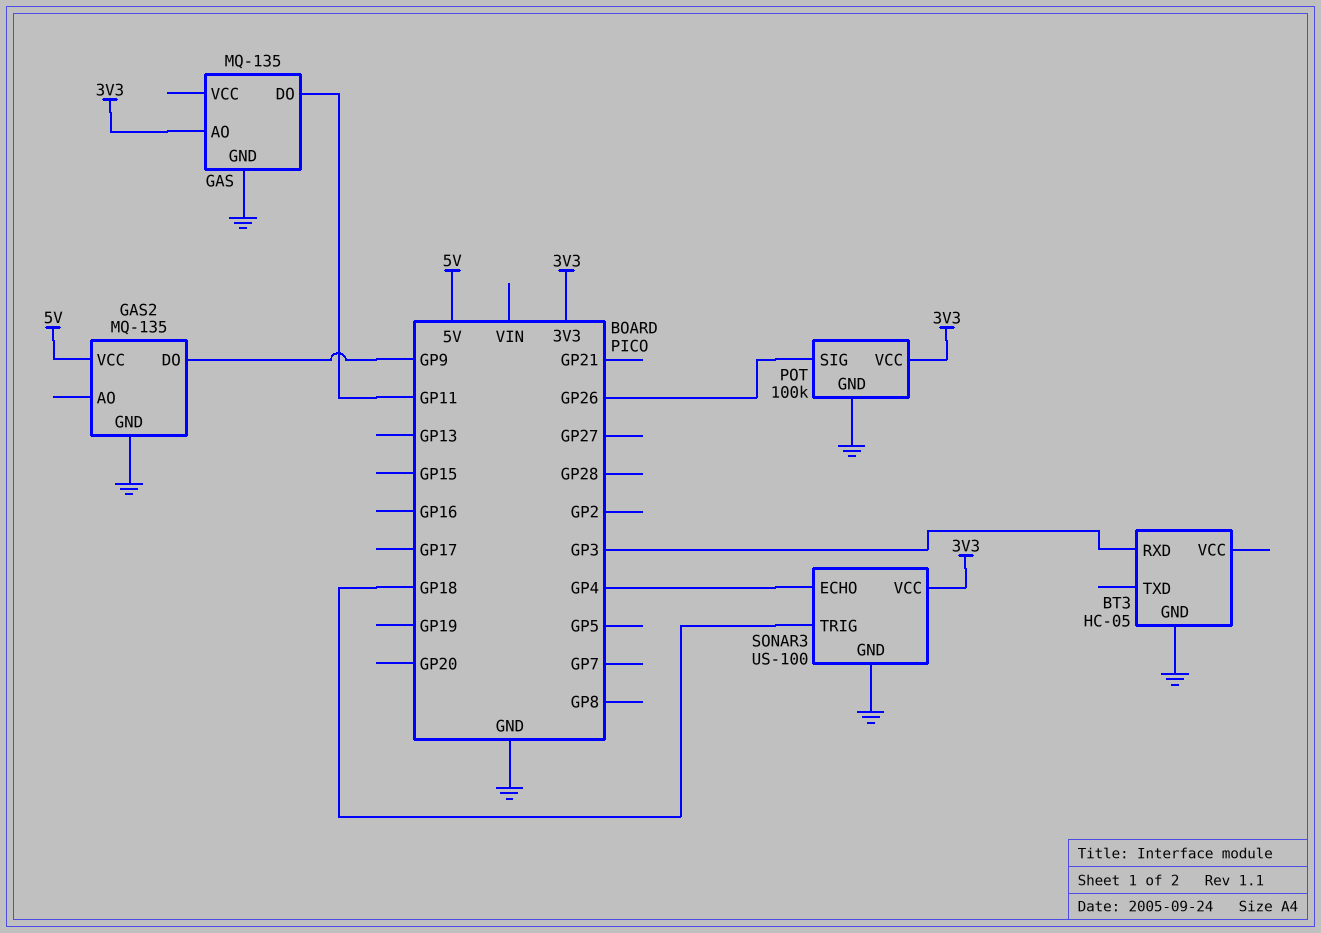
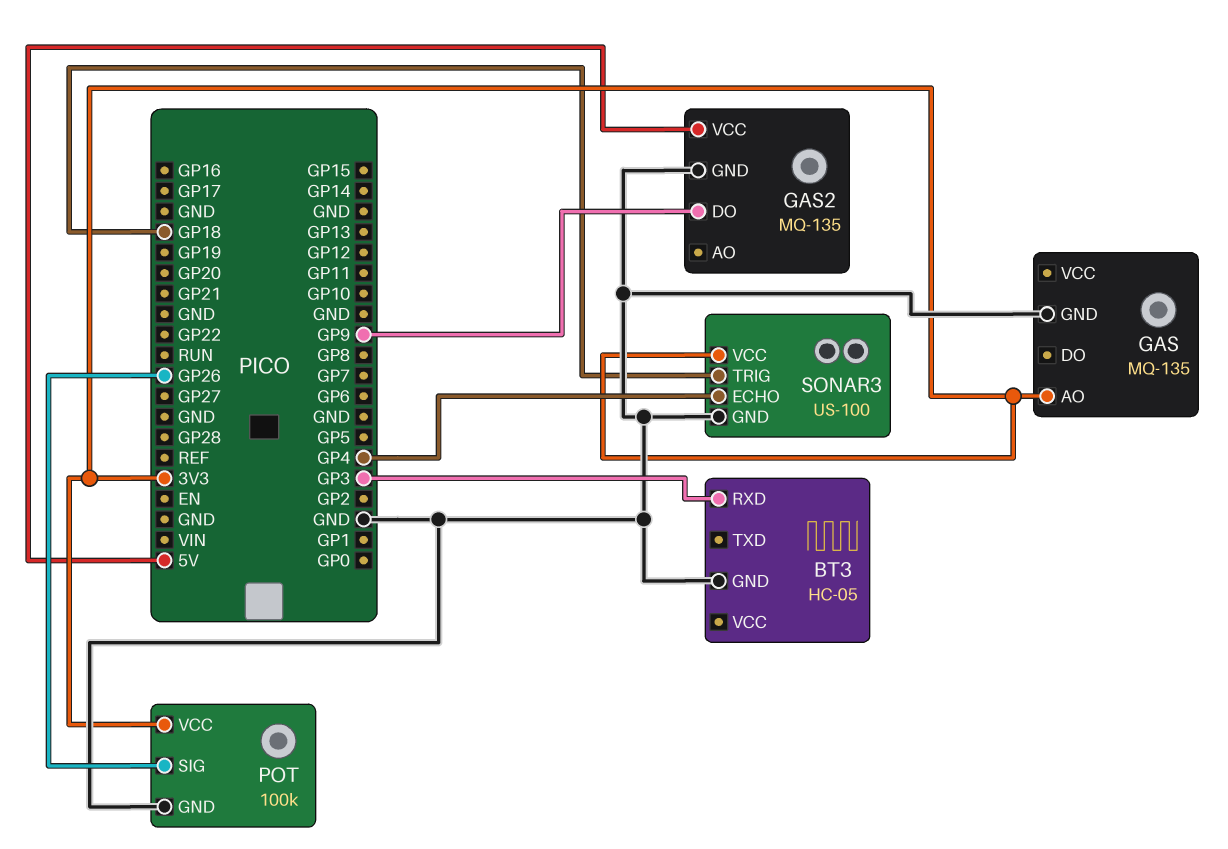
GAS pin DO: GP11 -> none

